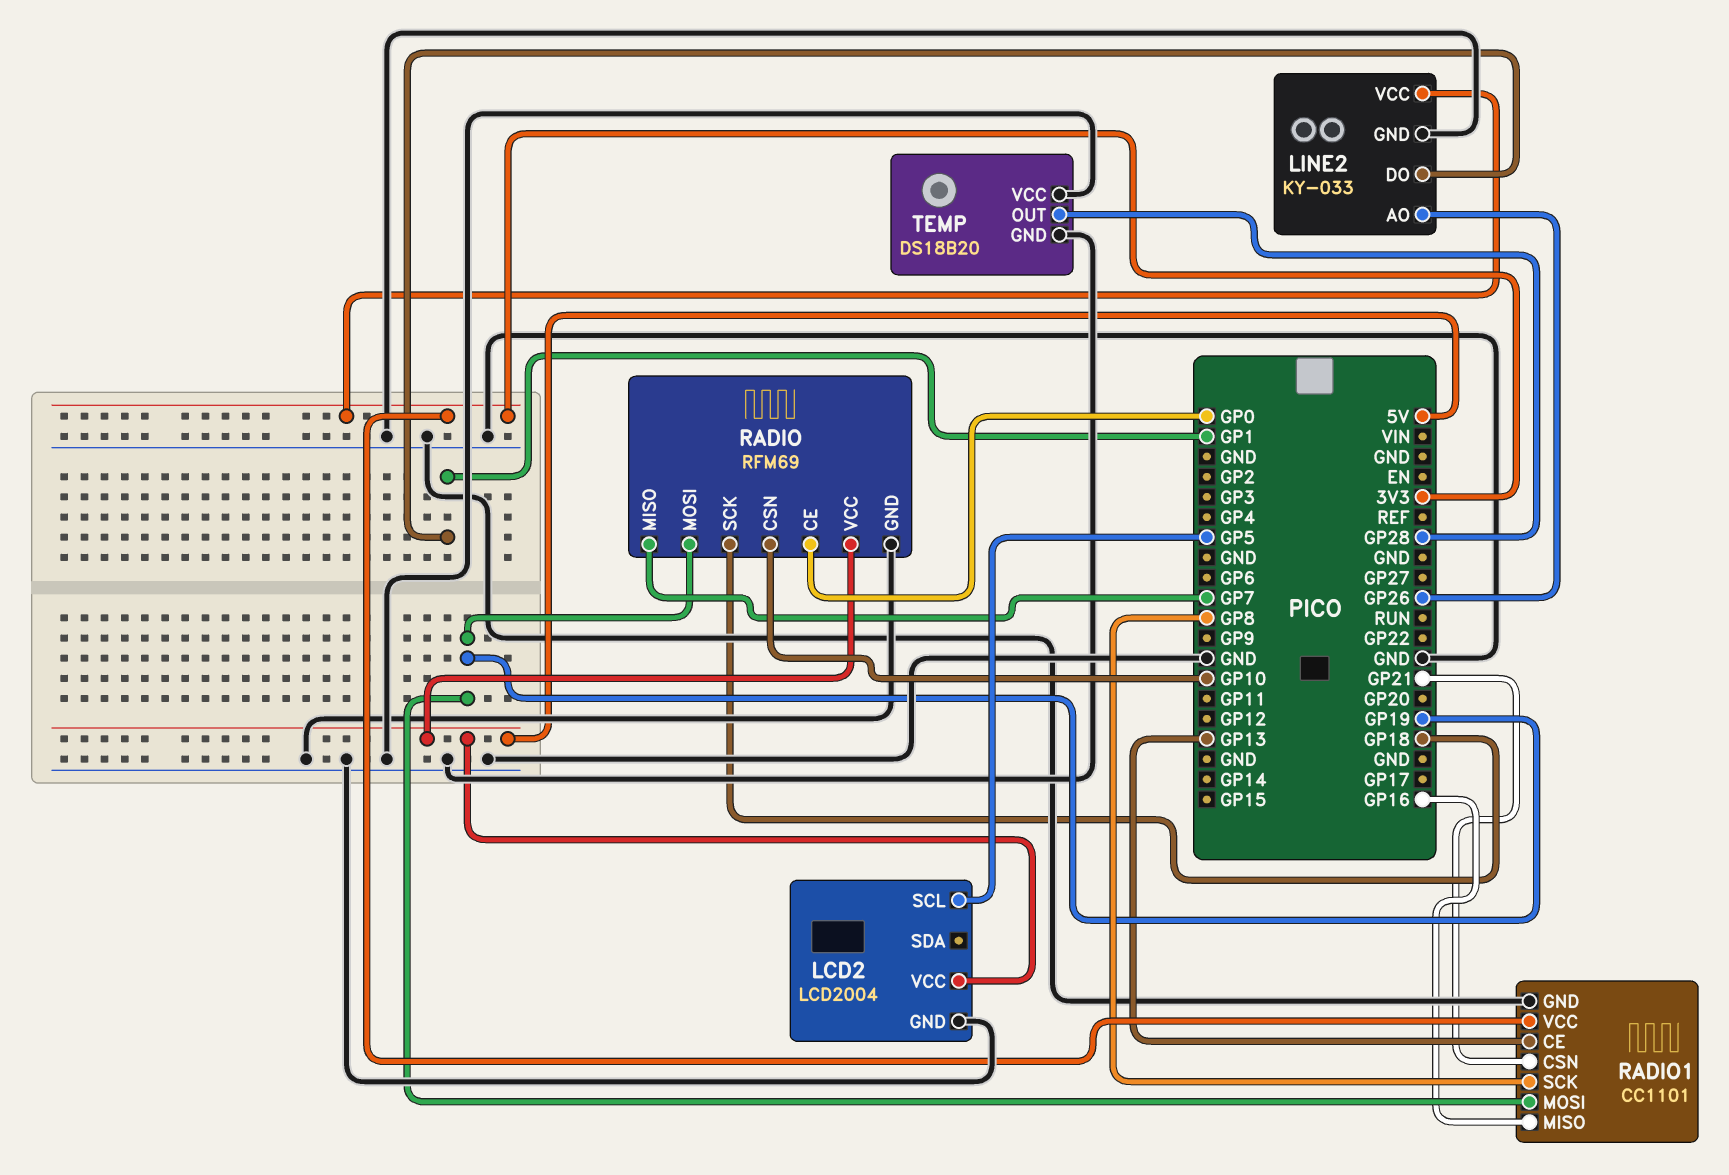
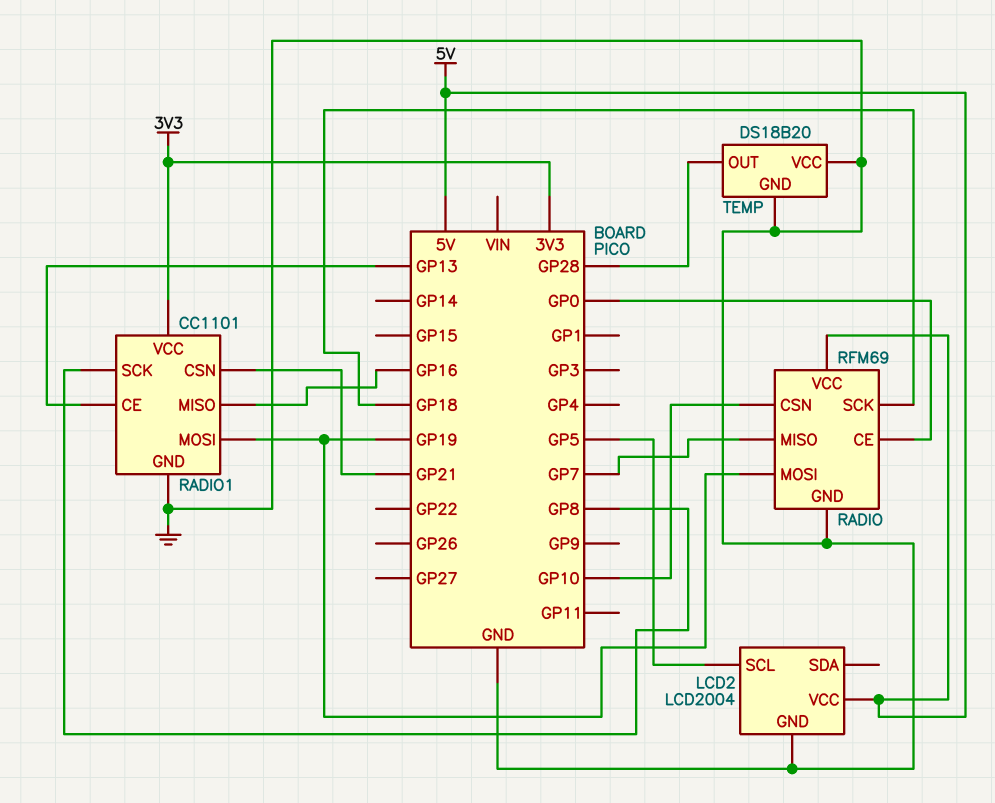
LINE2: KY-033 -> none
LINE2 pin AO: GP26 -> none
LINE2 pin DO: GP1 -> none
LINE2 pin GND: GND -> none
LINE2 pin VCC: 3V3 -> none

